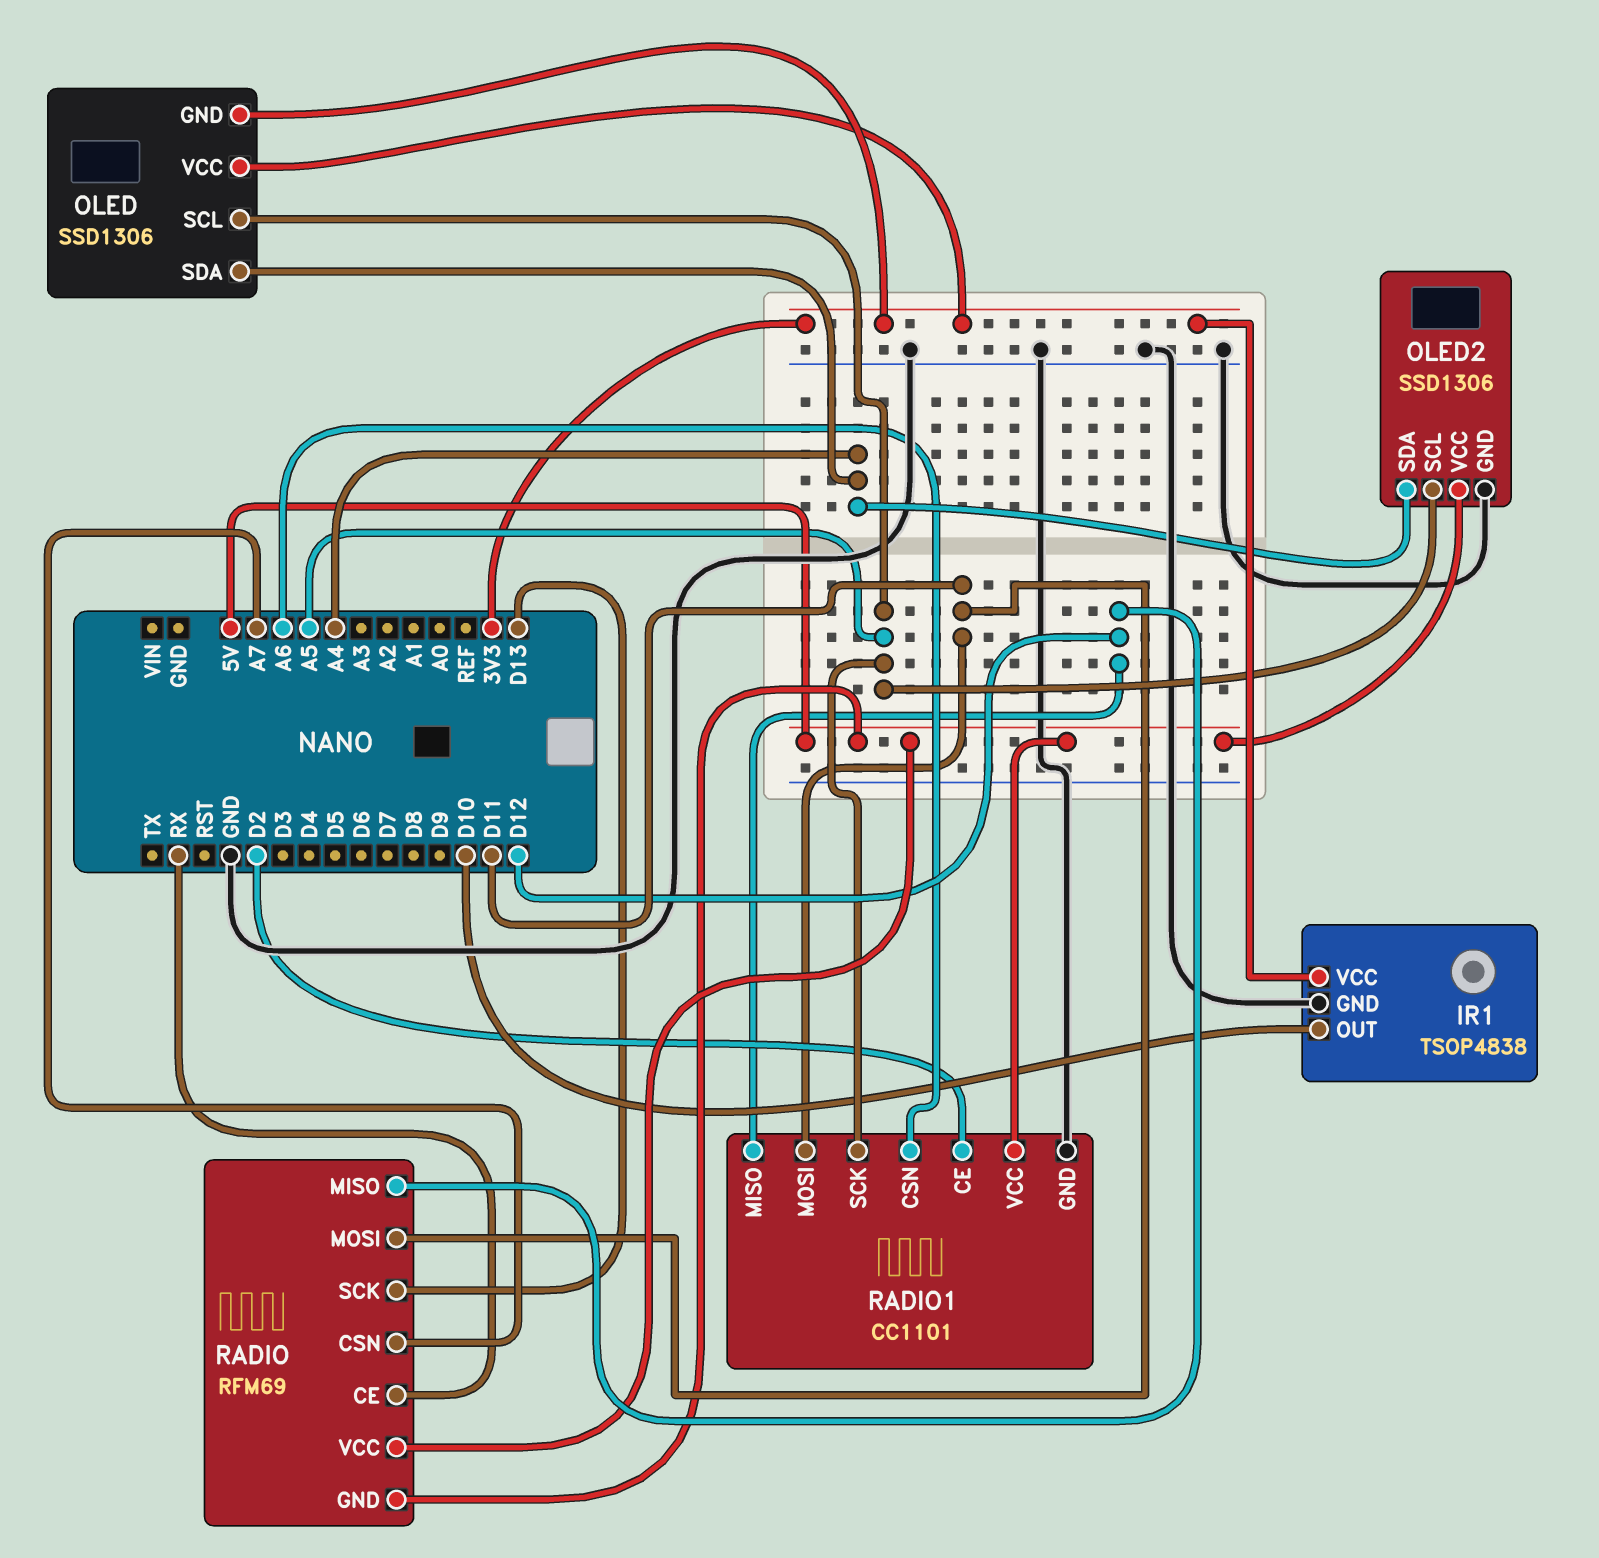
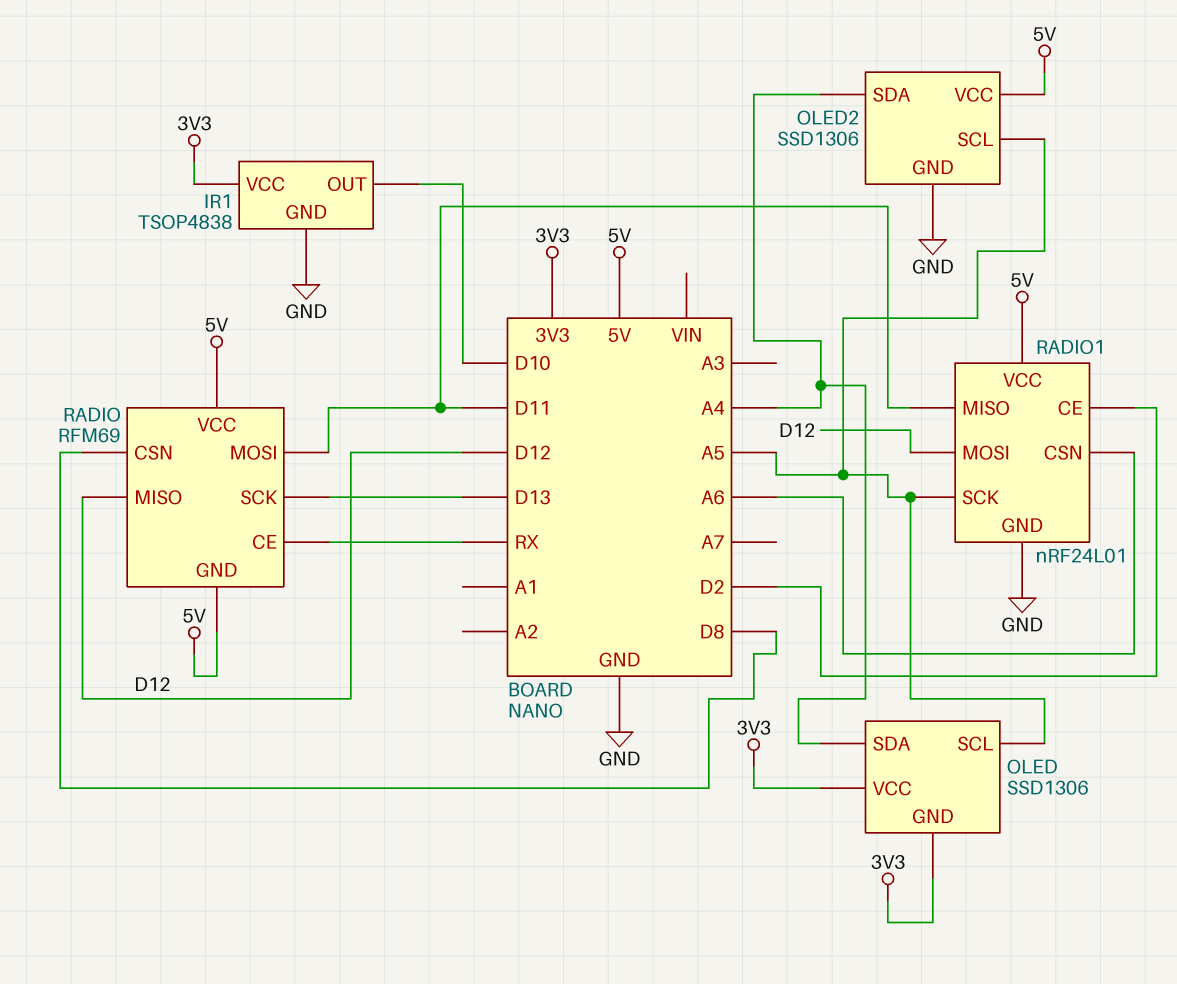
RADIO pin CSN: A7 -> D8
RADIO1: CC1101 -> nRF24L01
RADIO1 pin MISO: D12 -> D11
RADIO1 pin MOSI: D11 -> D12

